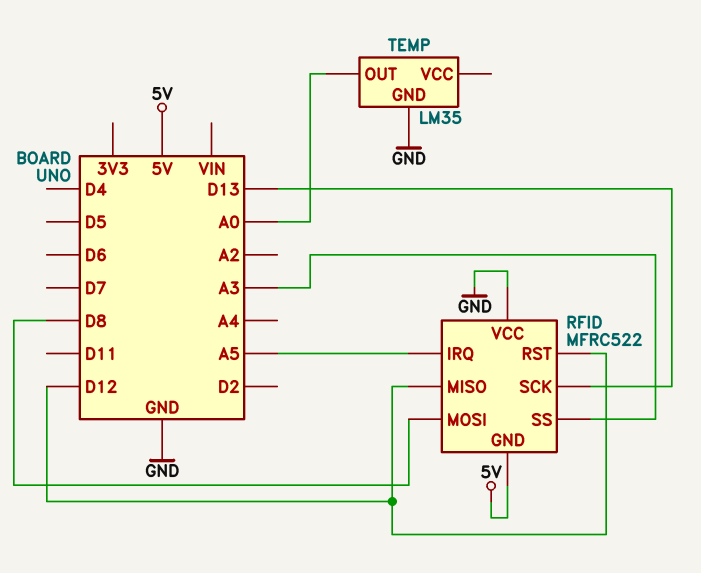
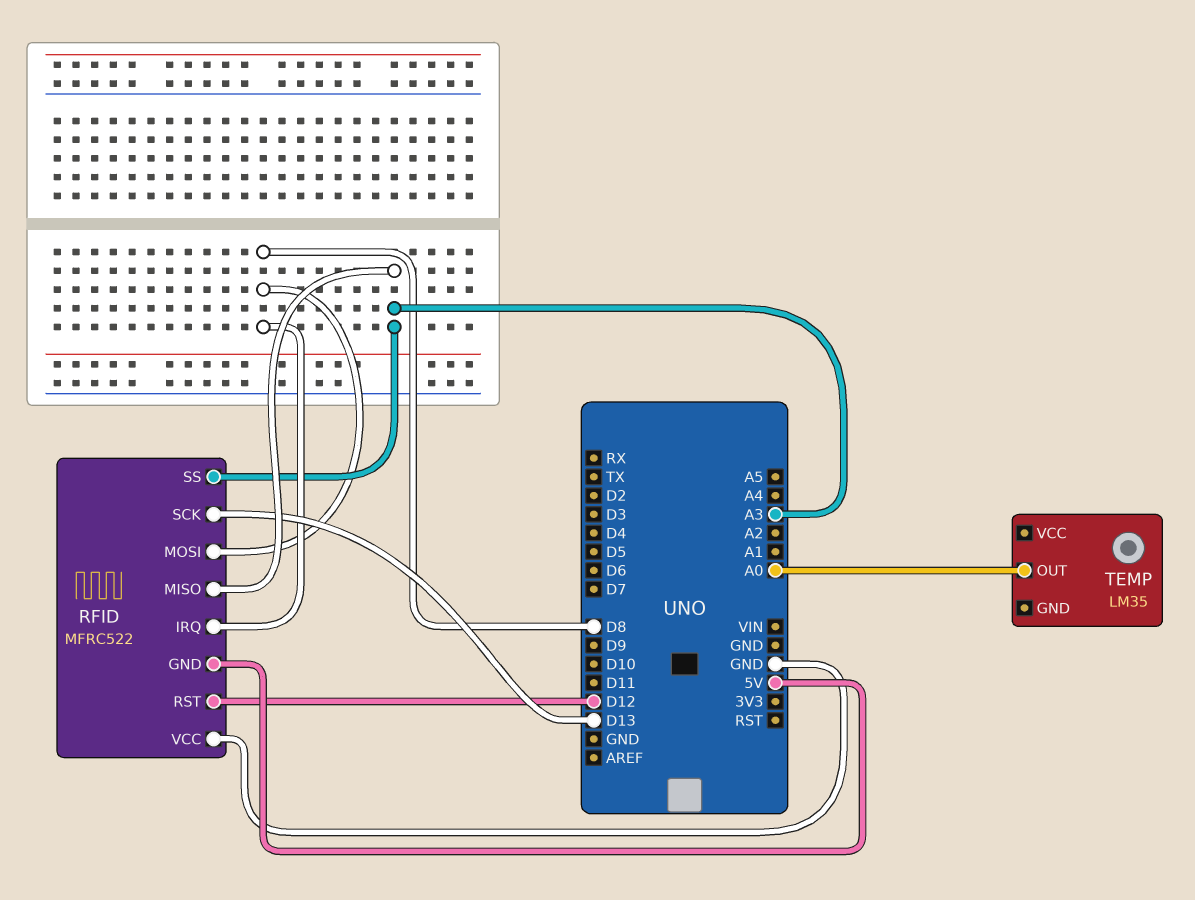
RFID pin IRQ: A5 -> D8
RFID pin MISO: D12 -> A3
TEMP pin GND: GND -> none

